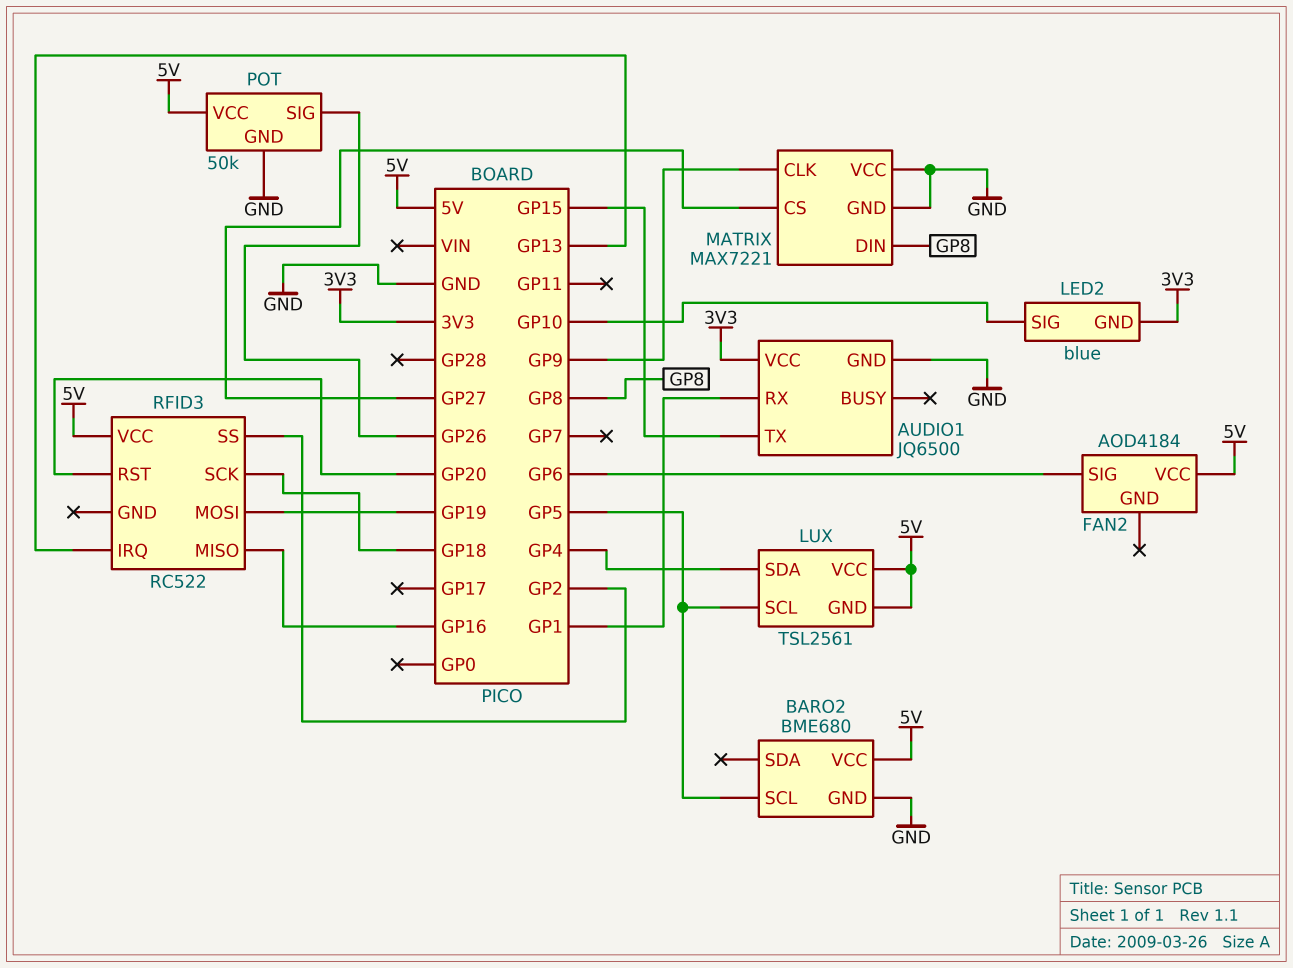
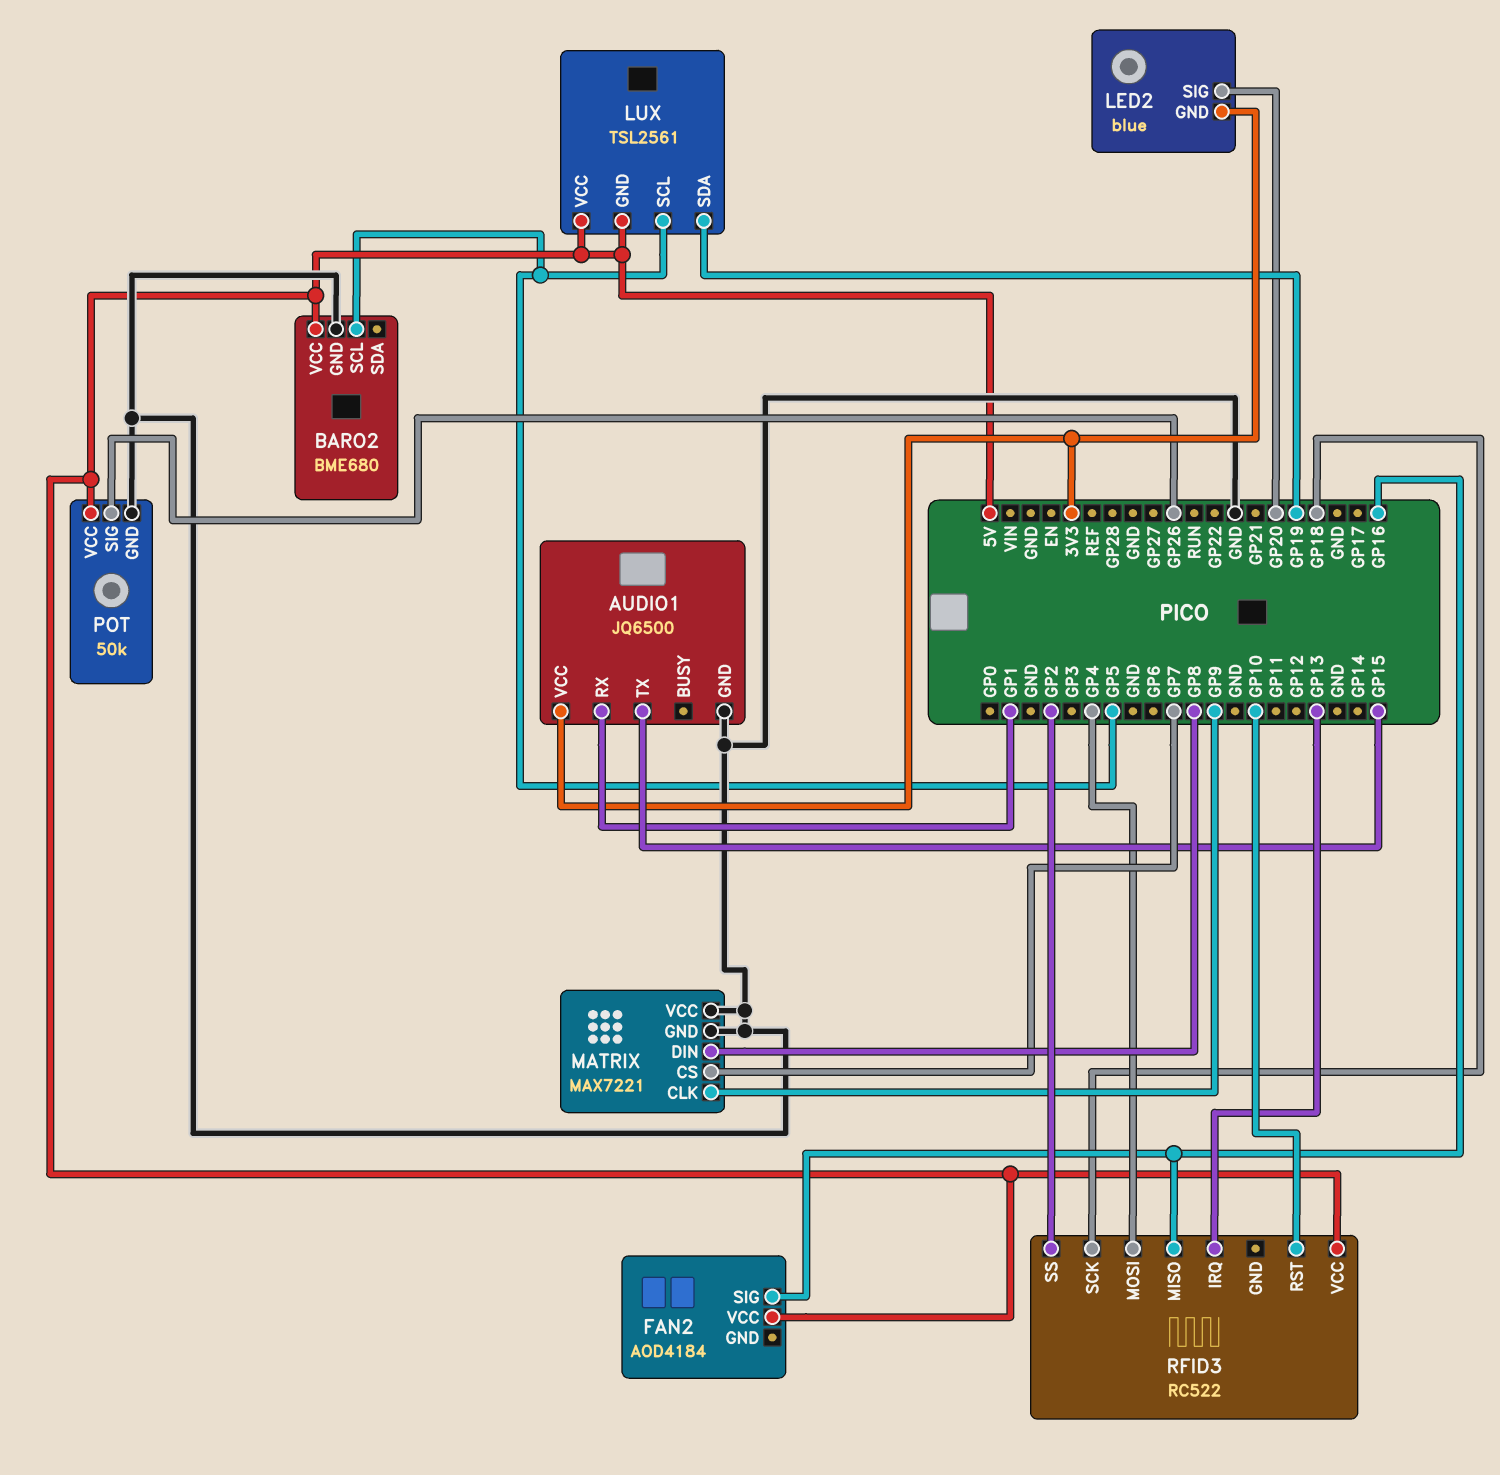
FAN2 pin SIG: GP6 -> GP16
LED2 pin SIG: GP10 -> GP20
LUX pin SDA: GP4 -> GP19
MATRIX pin CS: GP27 -> GP7
RFID3 pin MOSI: GP19 -> GP4
RFID3 pin RST: GP20 -> GP10

